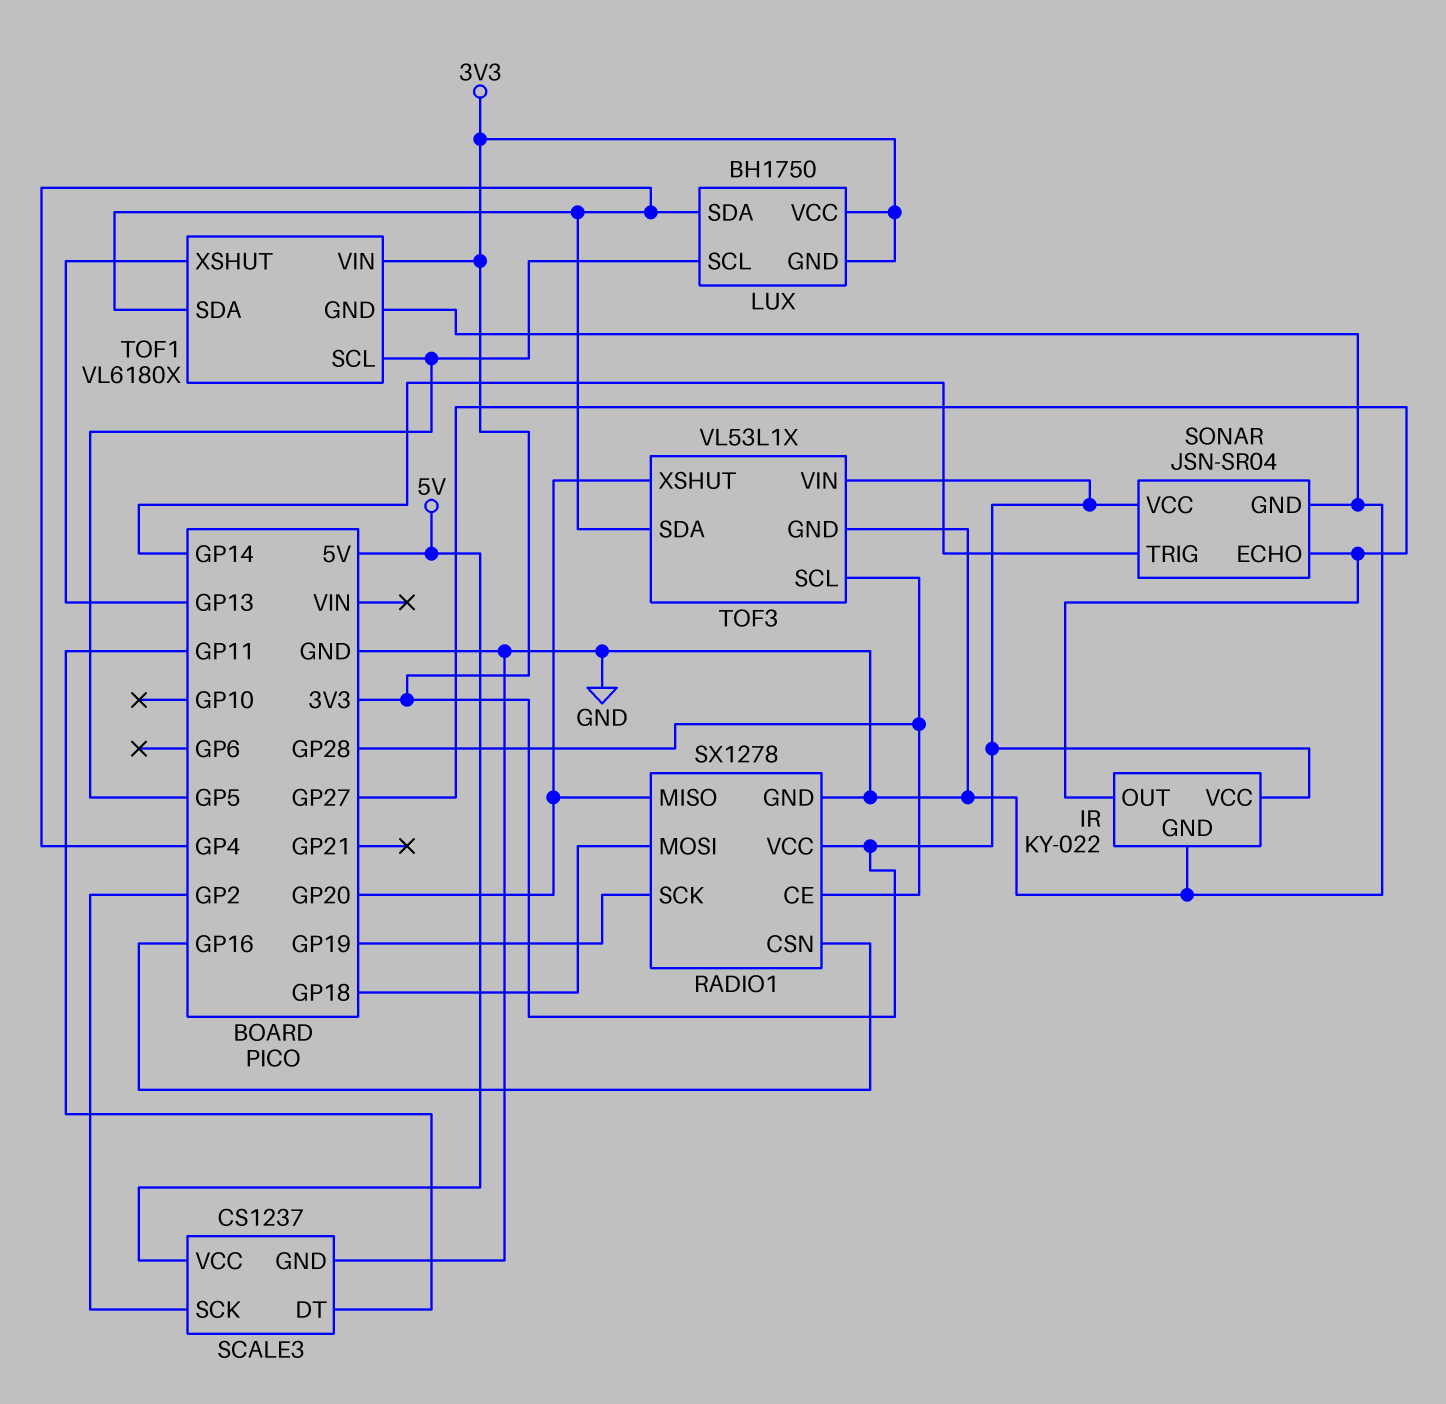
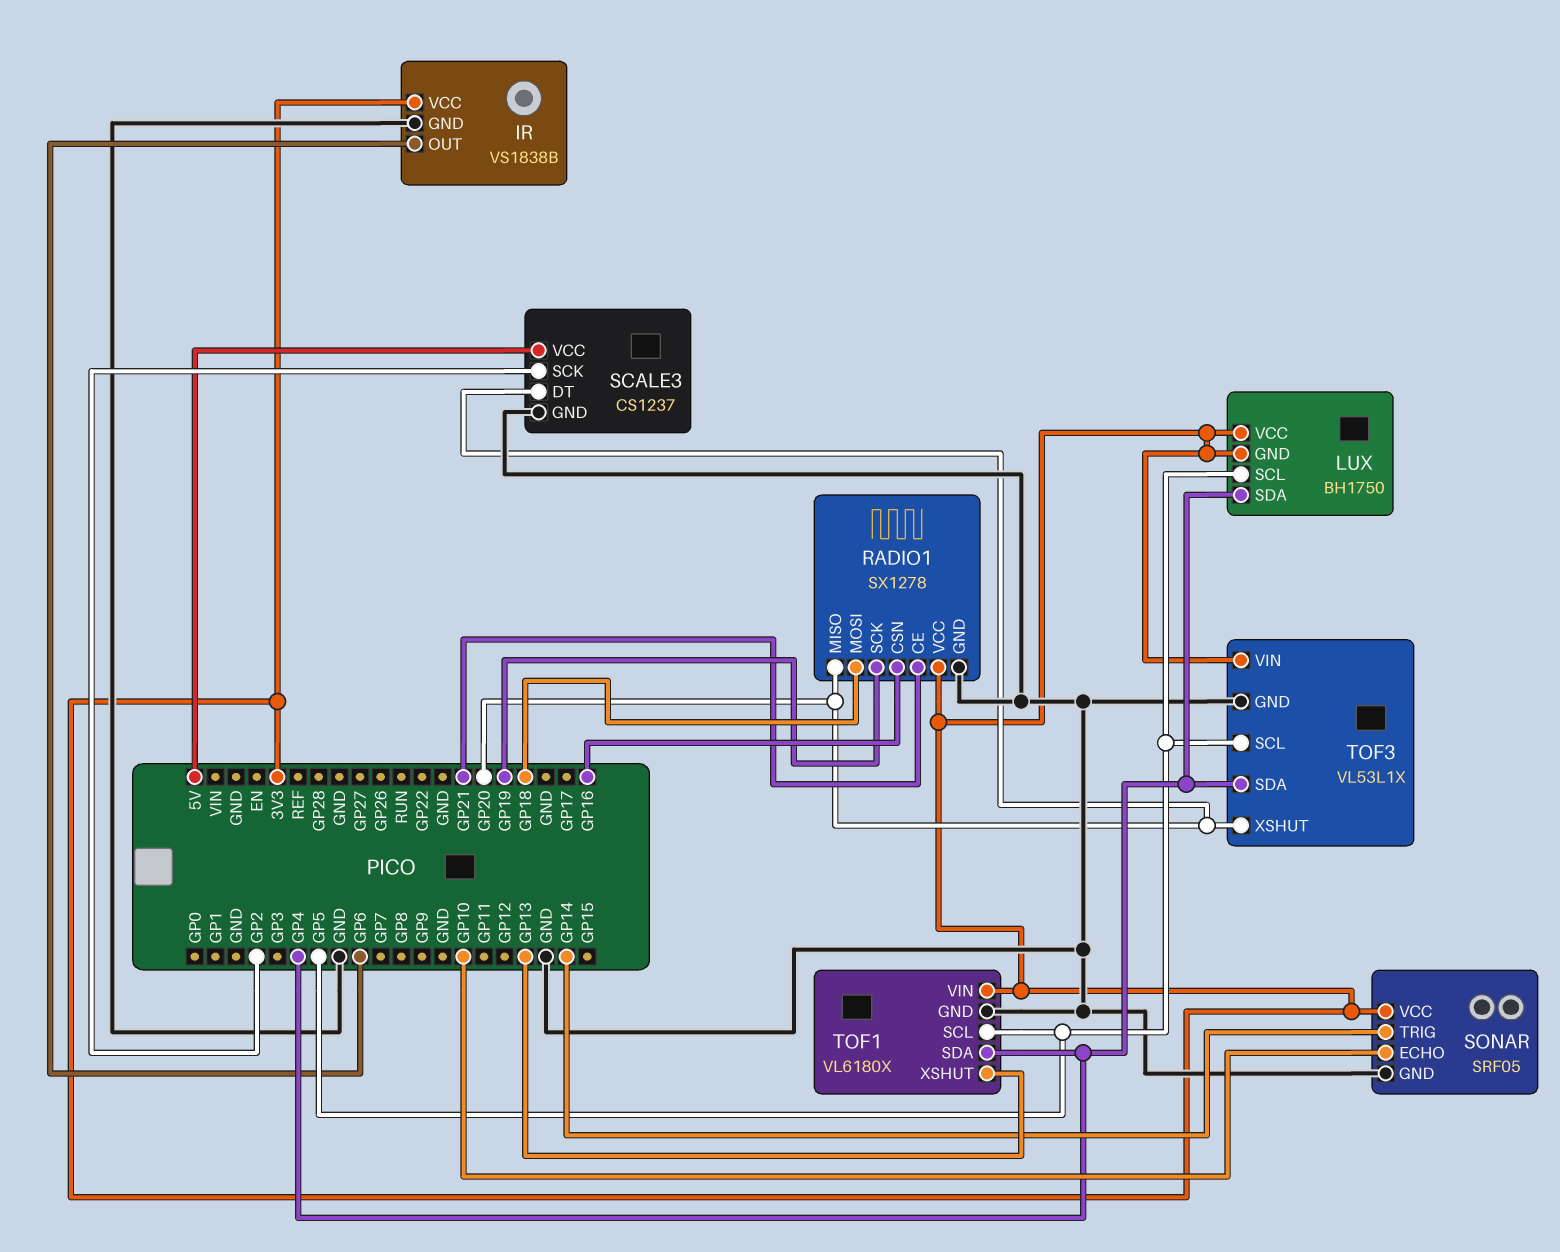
IR: KY-022 -> VS1838B
IR pin OUT: GP27 -> GP6
RADIO1 pin CE: GP28 -> GP21
SCALE3 pin DT: GP11 -> GP20
SONAR: JSN-SR04 -> SRF05
SONAR pin ECHO: GP27 -> GP10
TOF3 pin SCL: GP28 -> GP5

